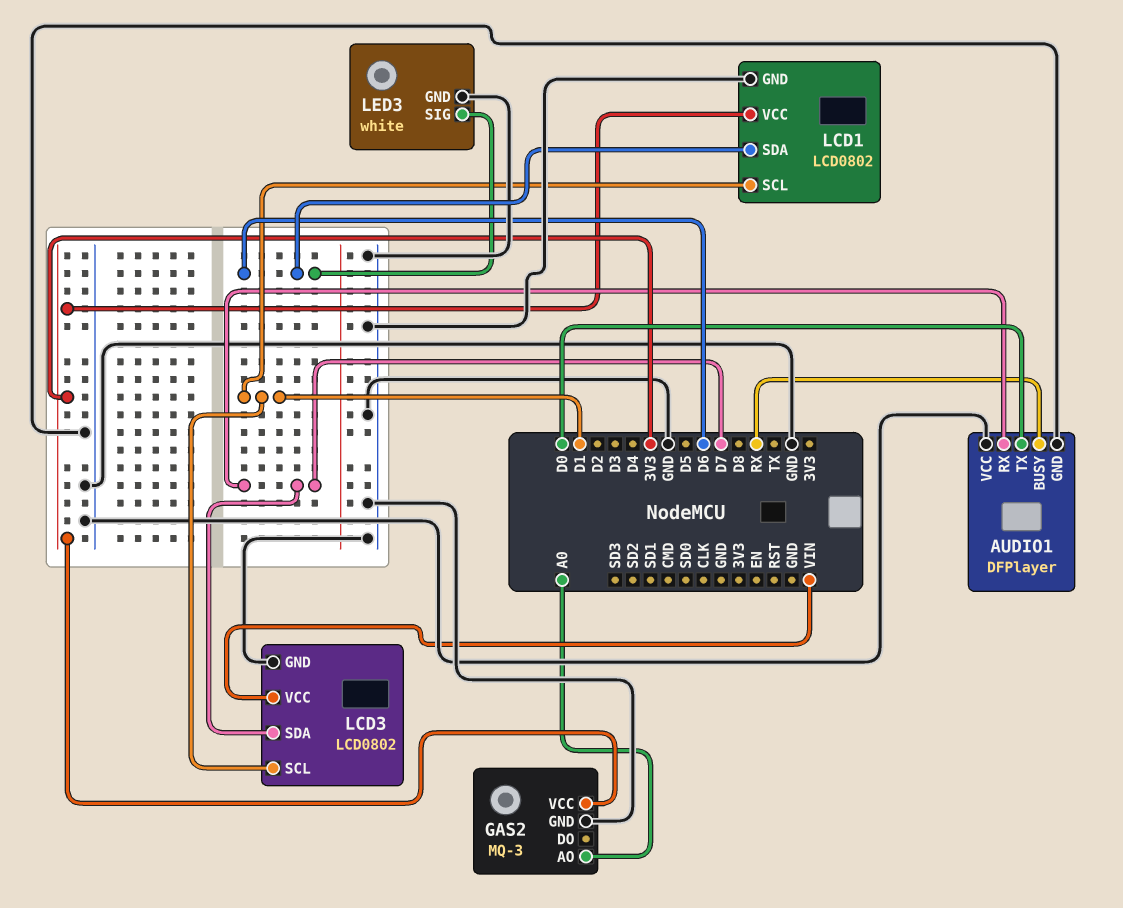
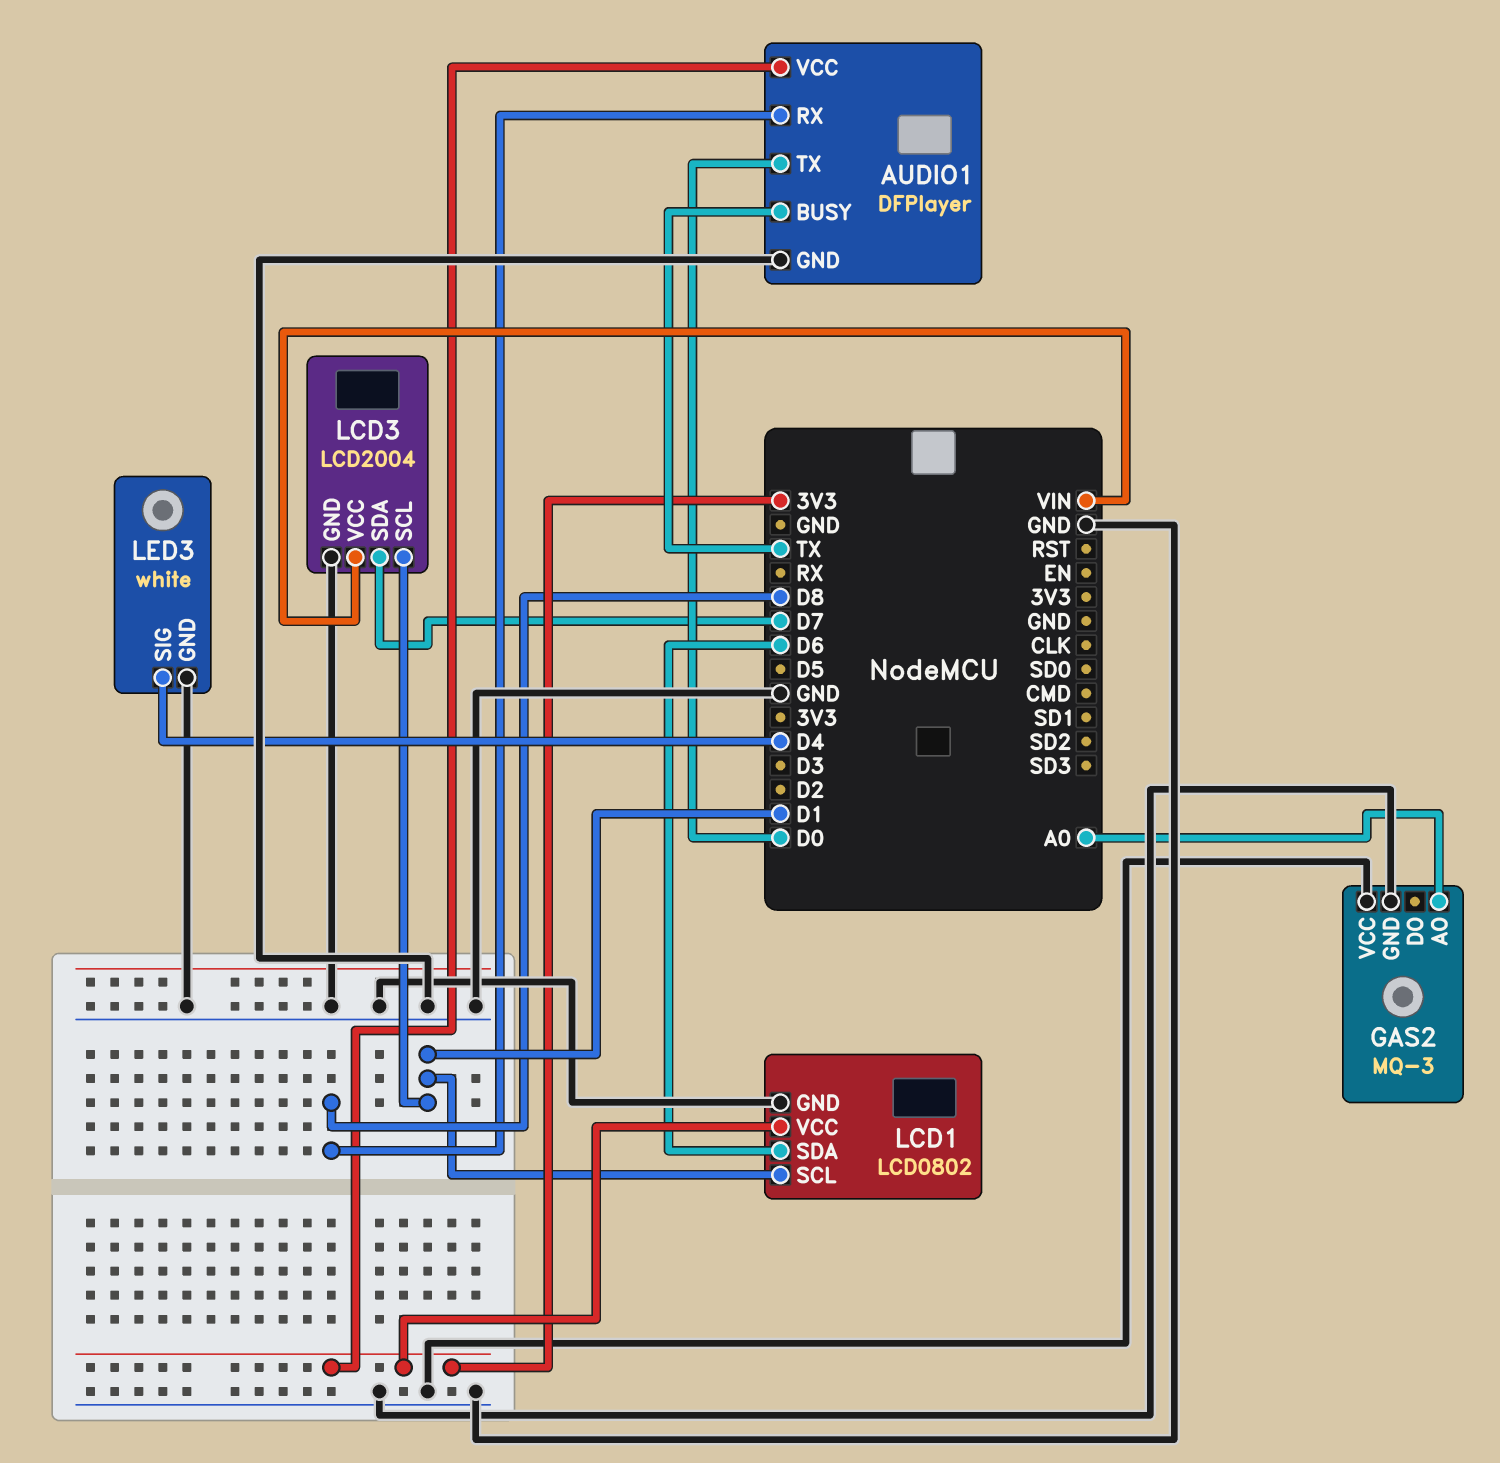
AUDIO1 pin BUSY: RX -> TX
AUDIO1 pin RX: D7 -> D8
AUDIO1 pin VCC: GND -> 3V3
GAS2 pin VCC: 3V3 -> GND
LCD3: LCD0802 -> LCD2004
LED3 pin SIG: D6 -> D4

